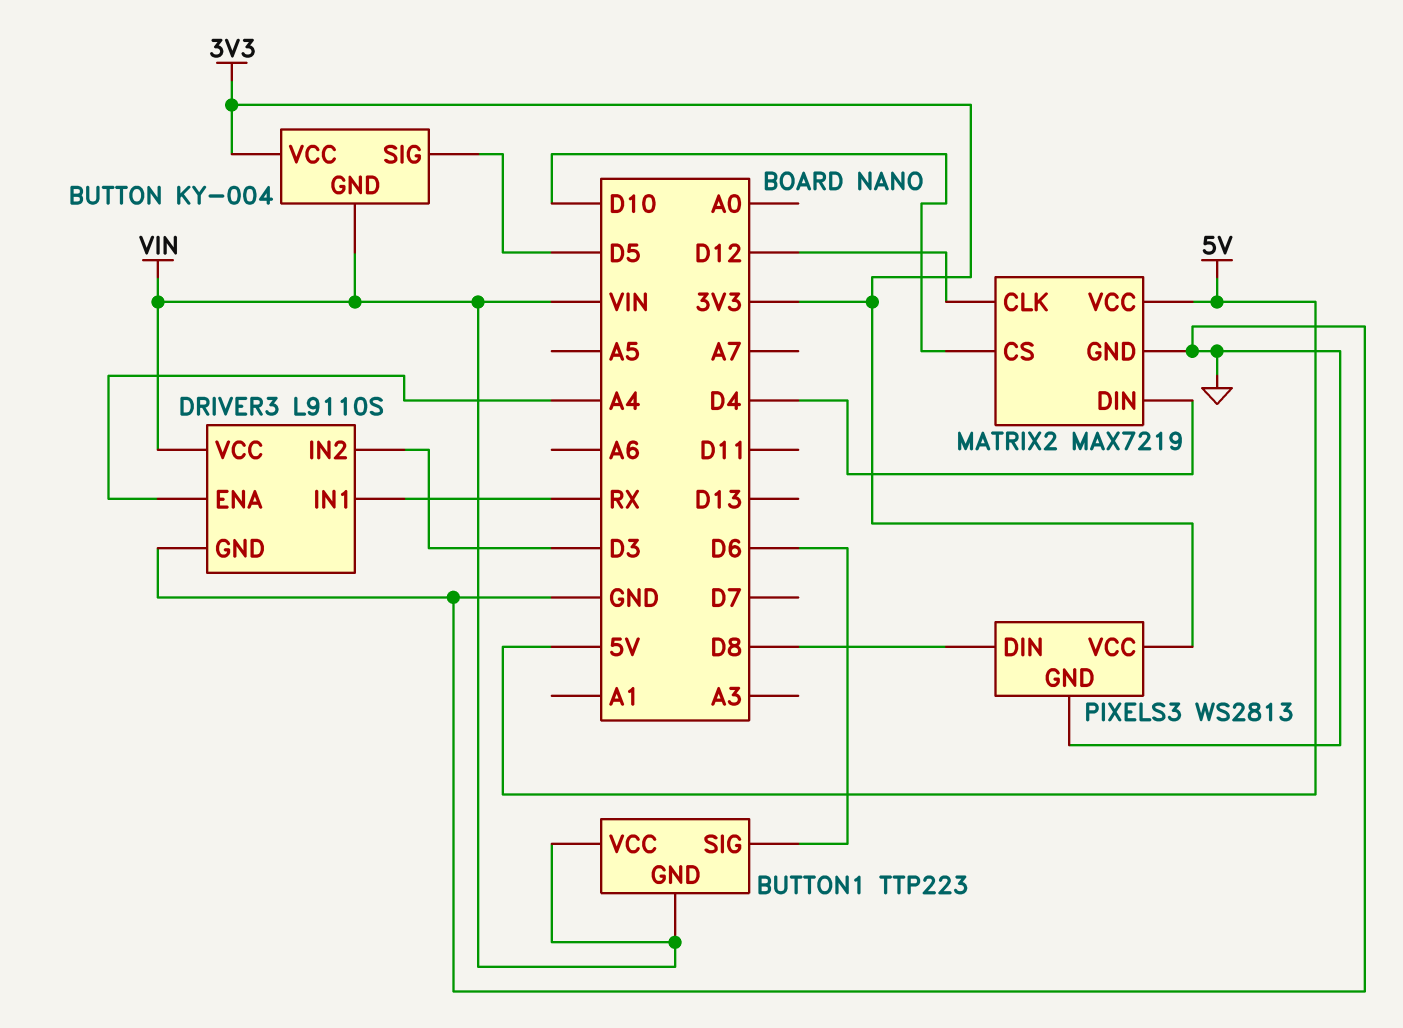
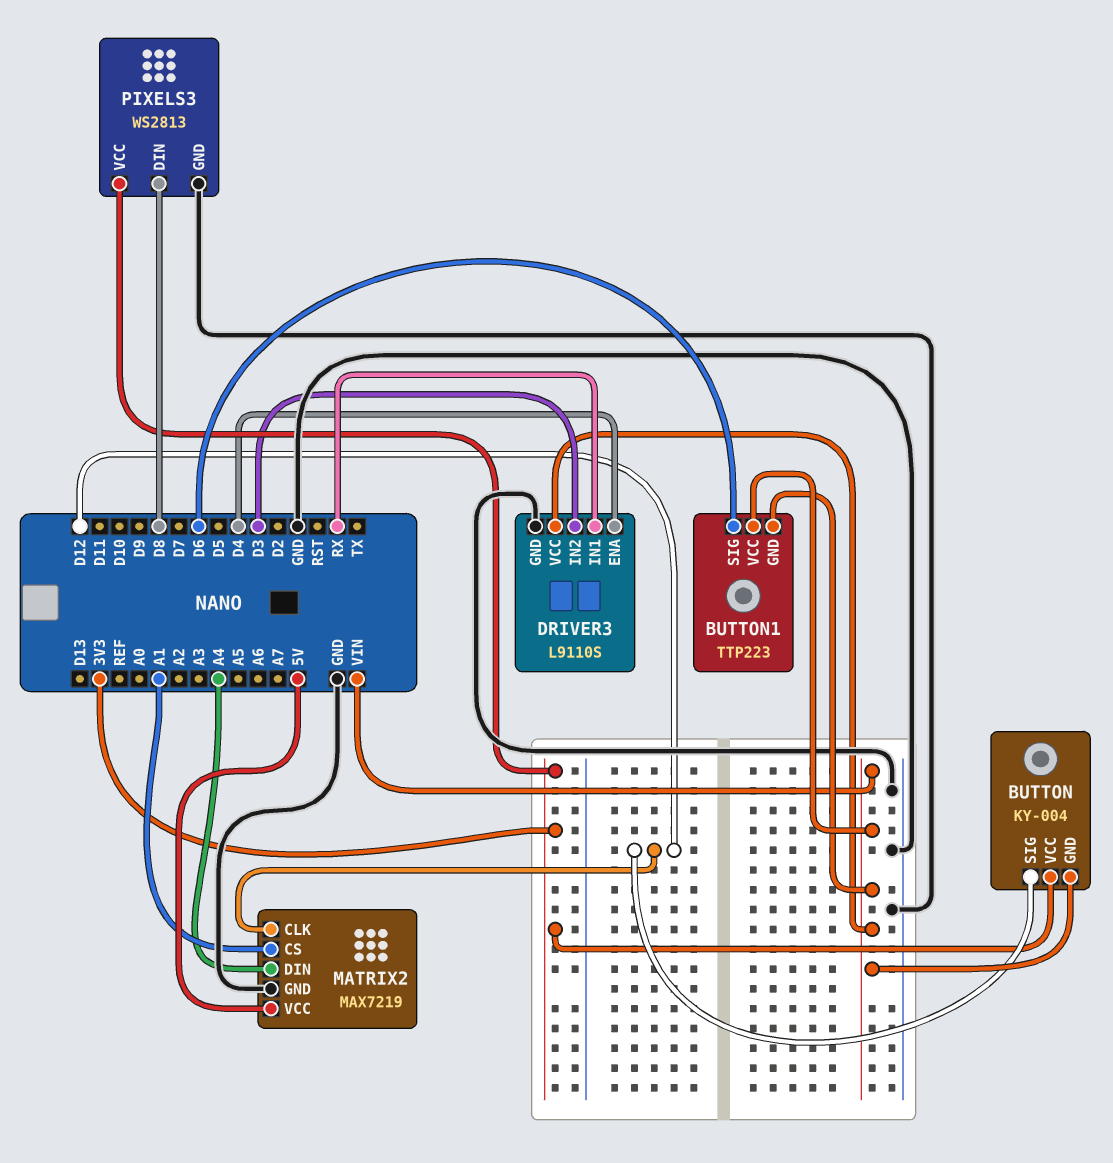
BUTTON pin SIG: D5 -> D12
DRIVER3 pin ENA: A4 -> D4
MATRIX2 pin CS: D10 -> A1
MATRIX2 pin DIN: D4 -> A4

